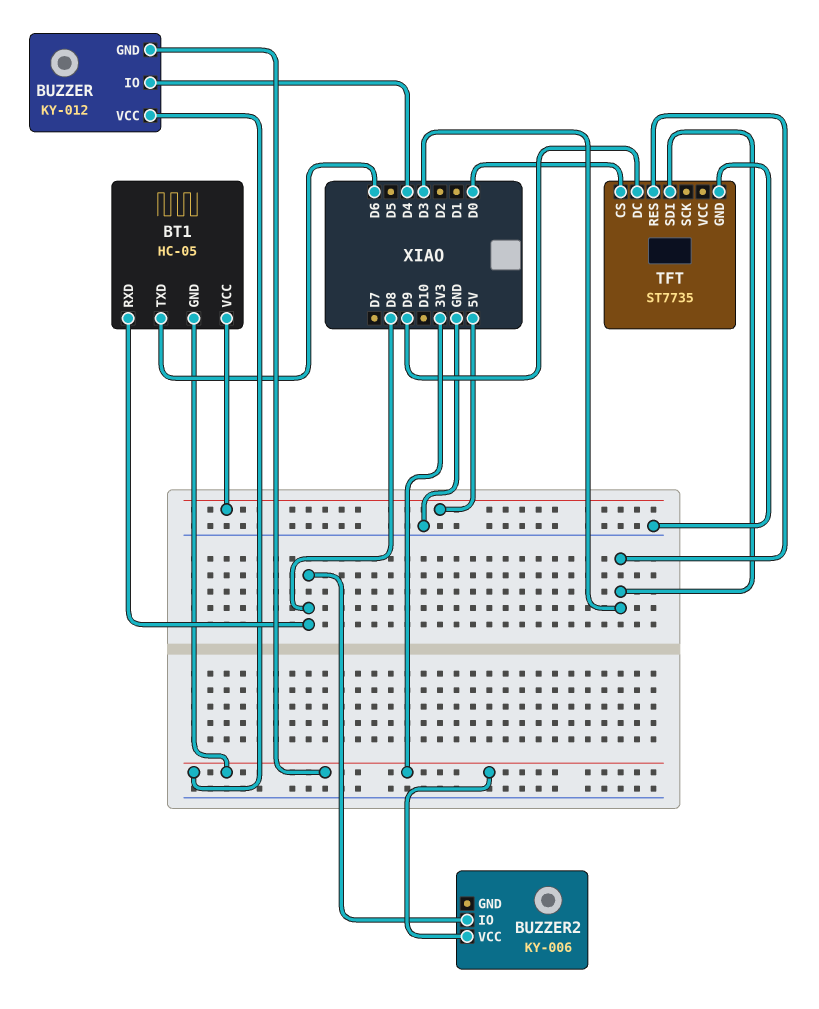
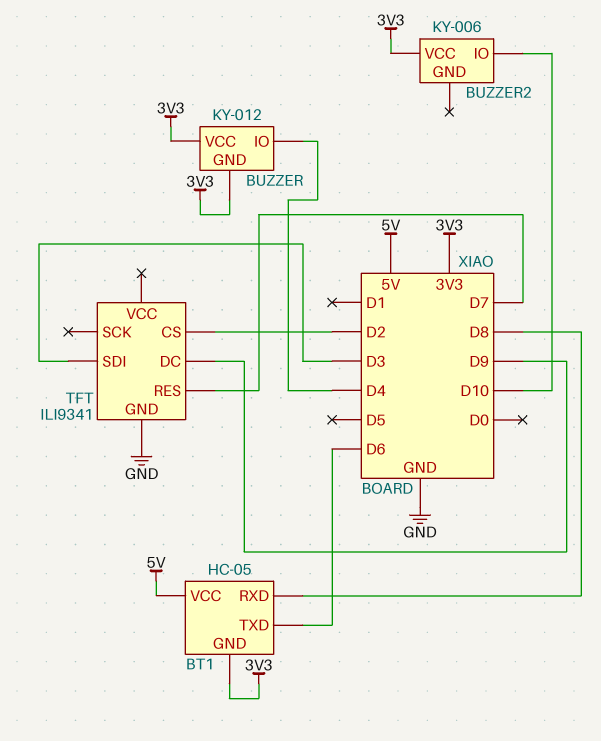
BUZZER2 pin IO: D8 -> D10
TFT: ST7735 -> ILI9341
TFT pin CS: D0 -> D2
TFT pin RES: D3 -> D7

